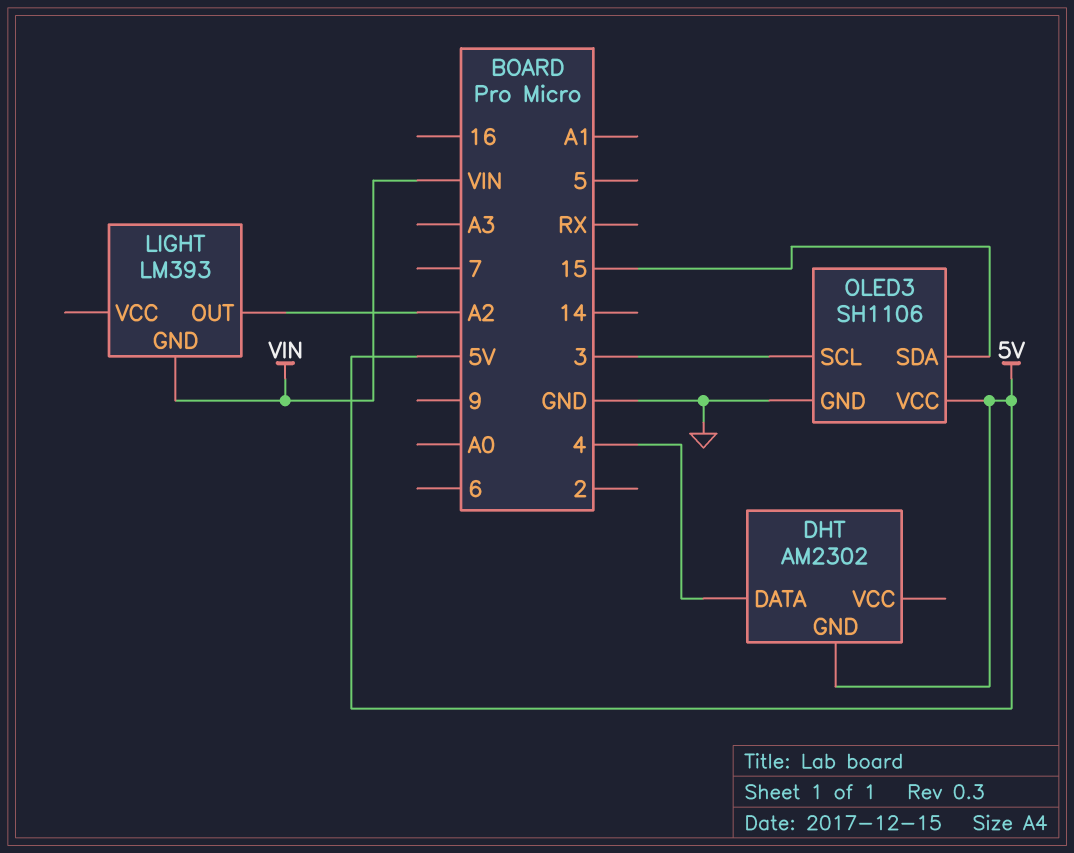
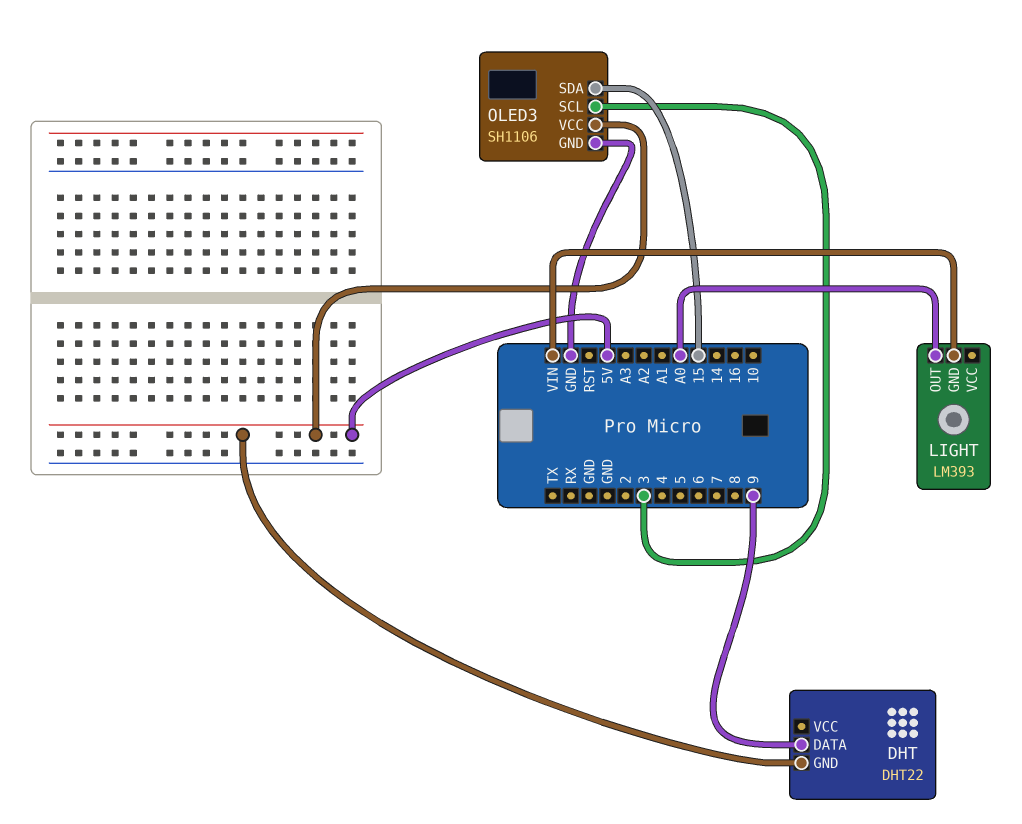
DHT: AM2302 -> DHT22
DHT pin DATA: 4 -> 9
LIGHT pin OUT: A2 -> A0

